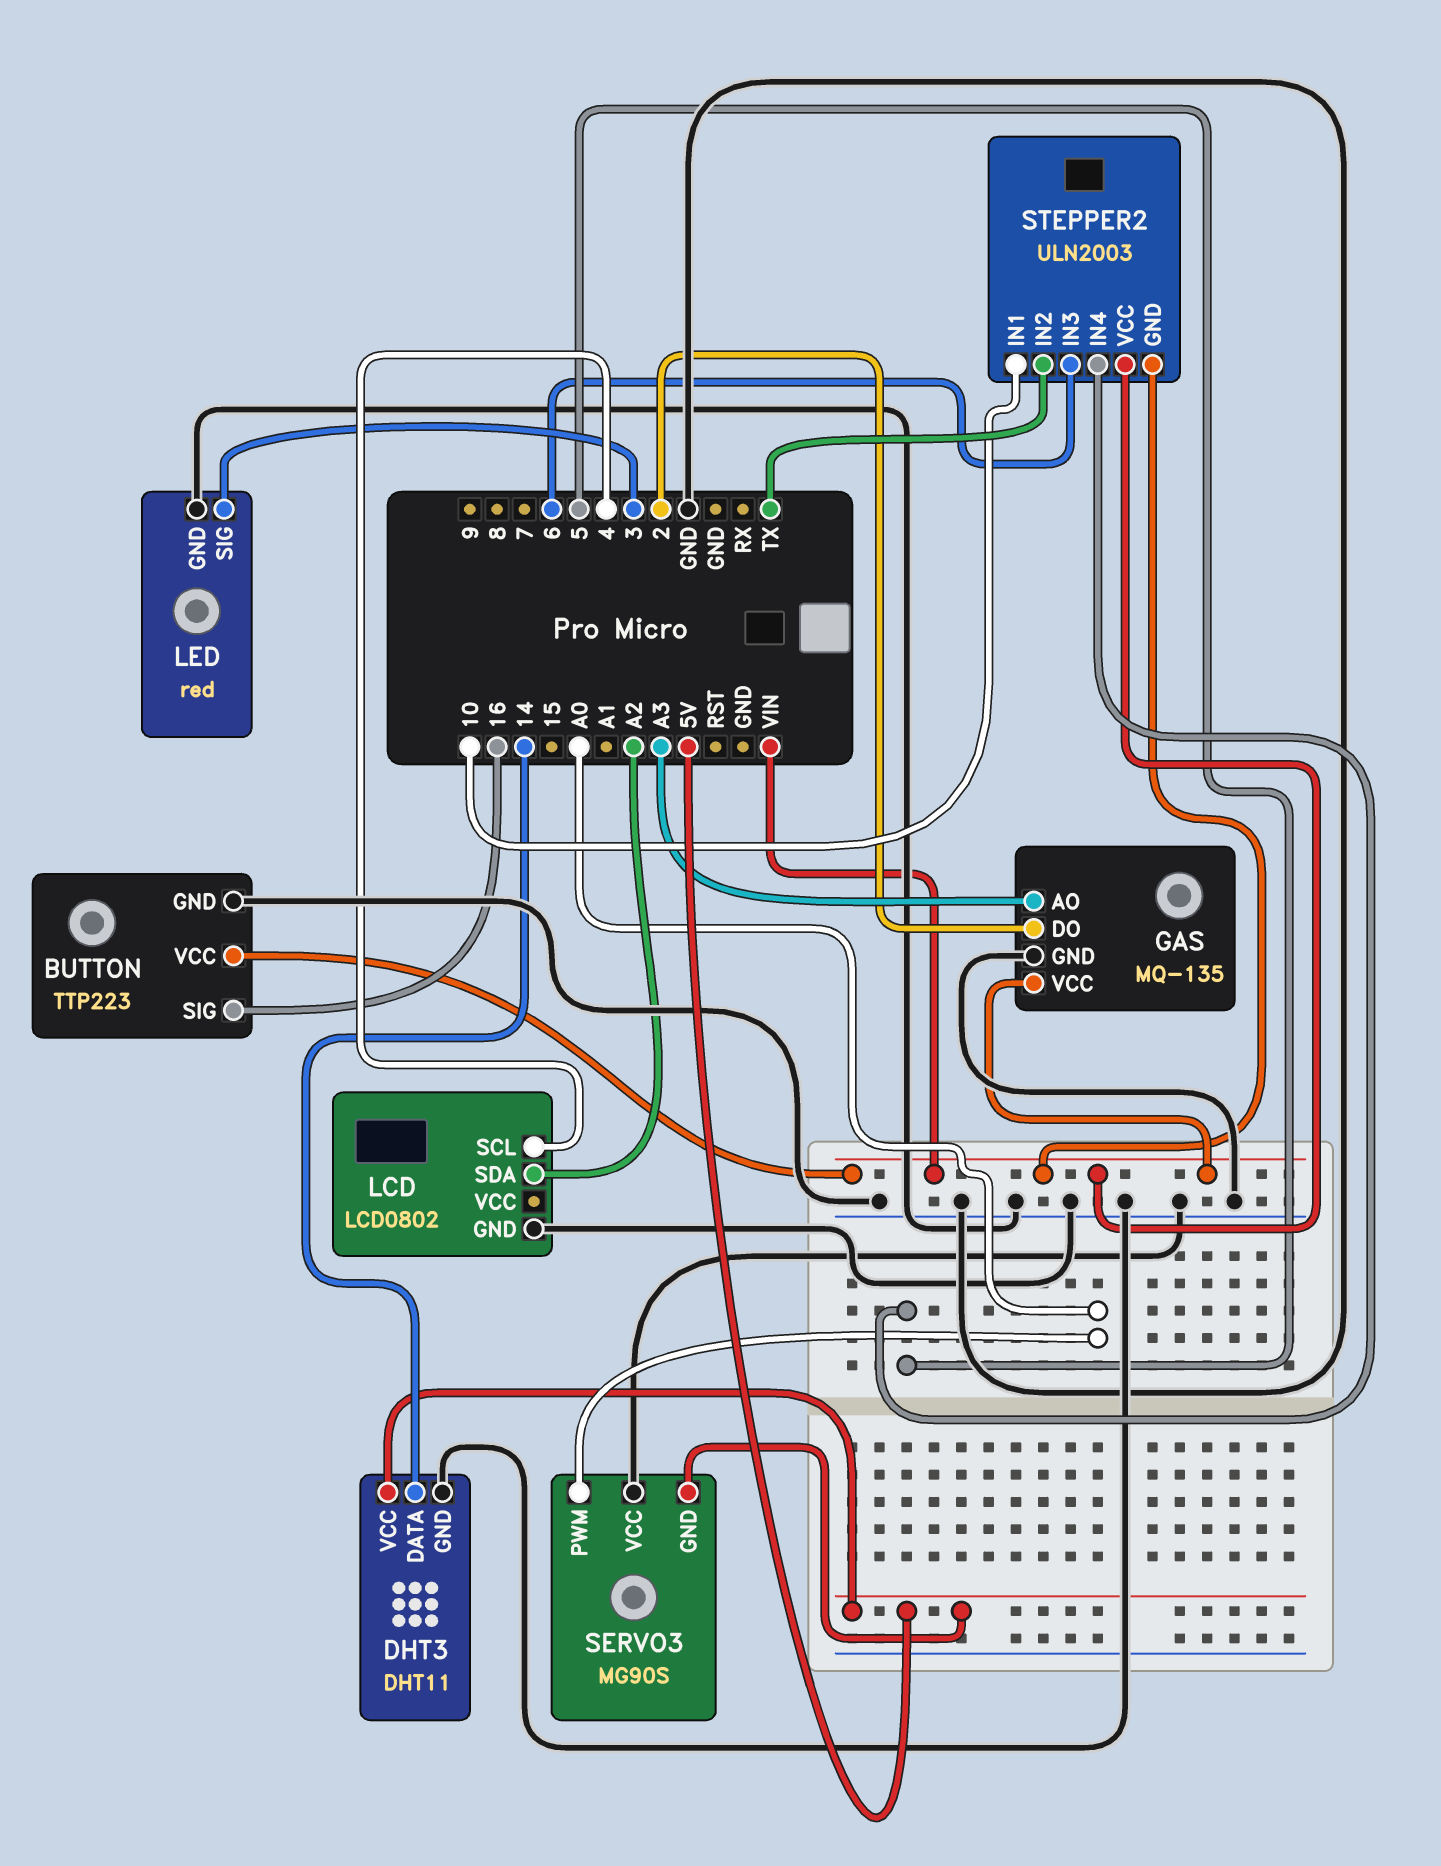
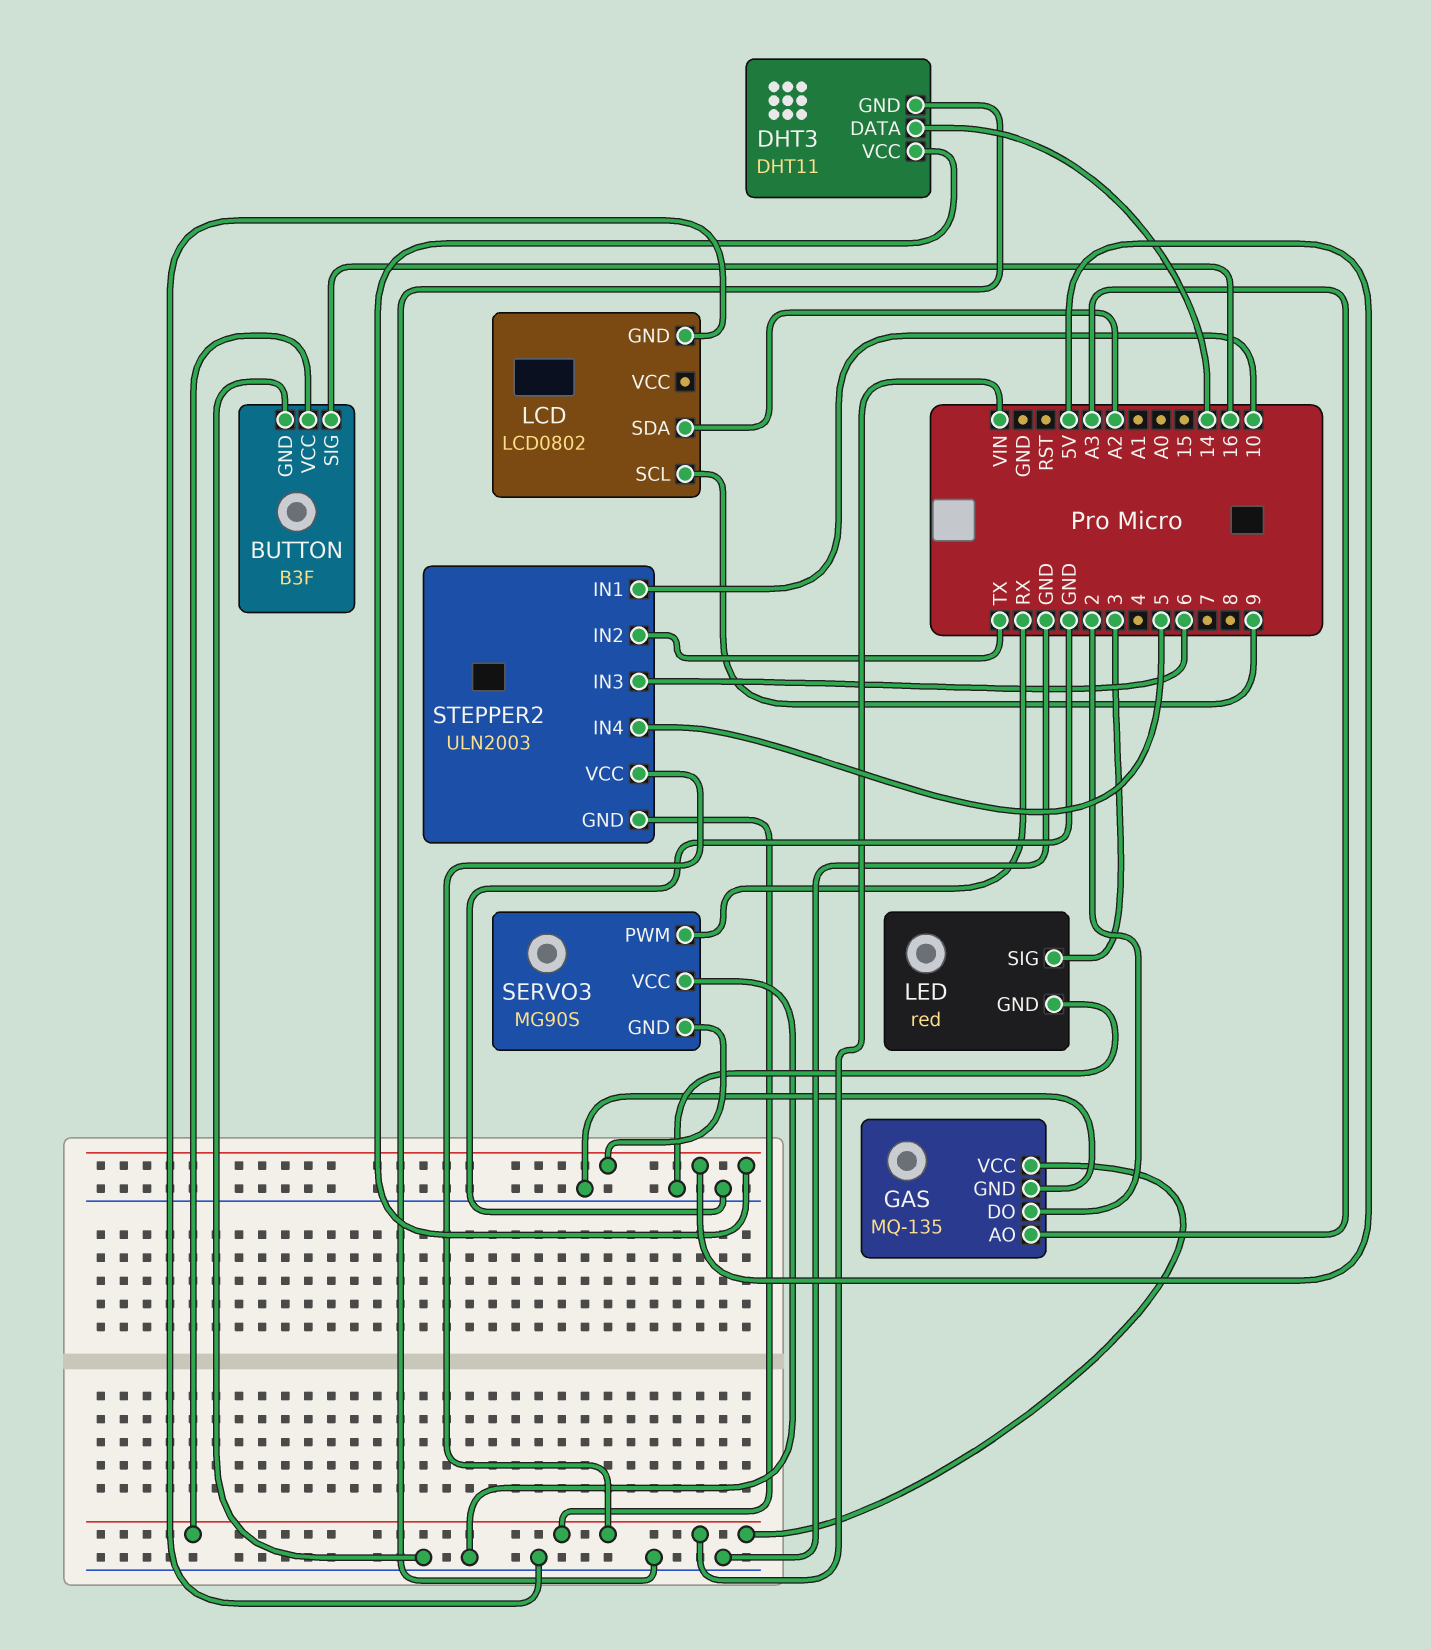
BUTTON: TTP223 -> B3F
LCD pin SCL: 4 -> 9
SERVO3 pin PWM: A0 -> RX

